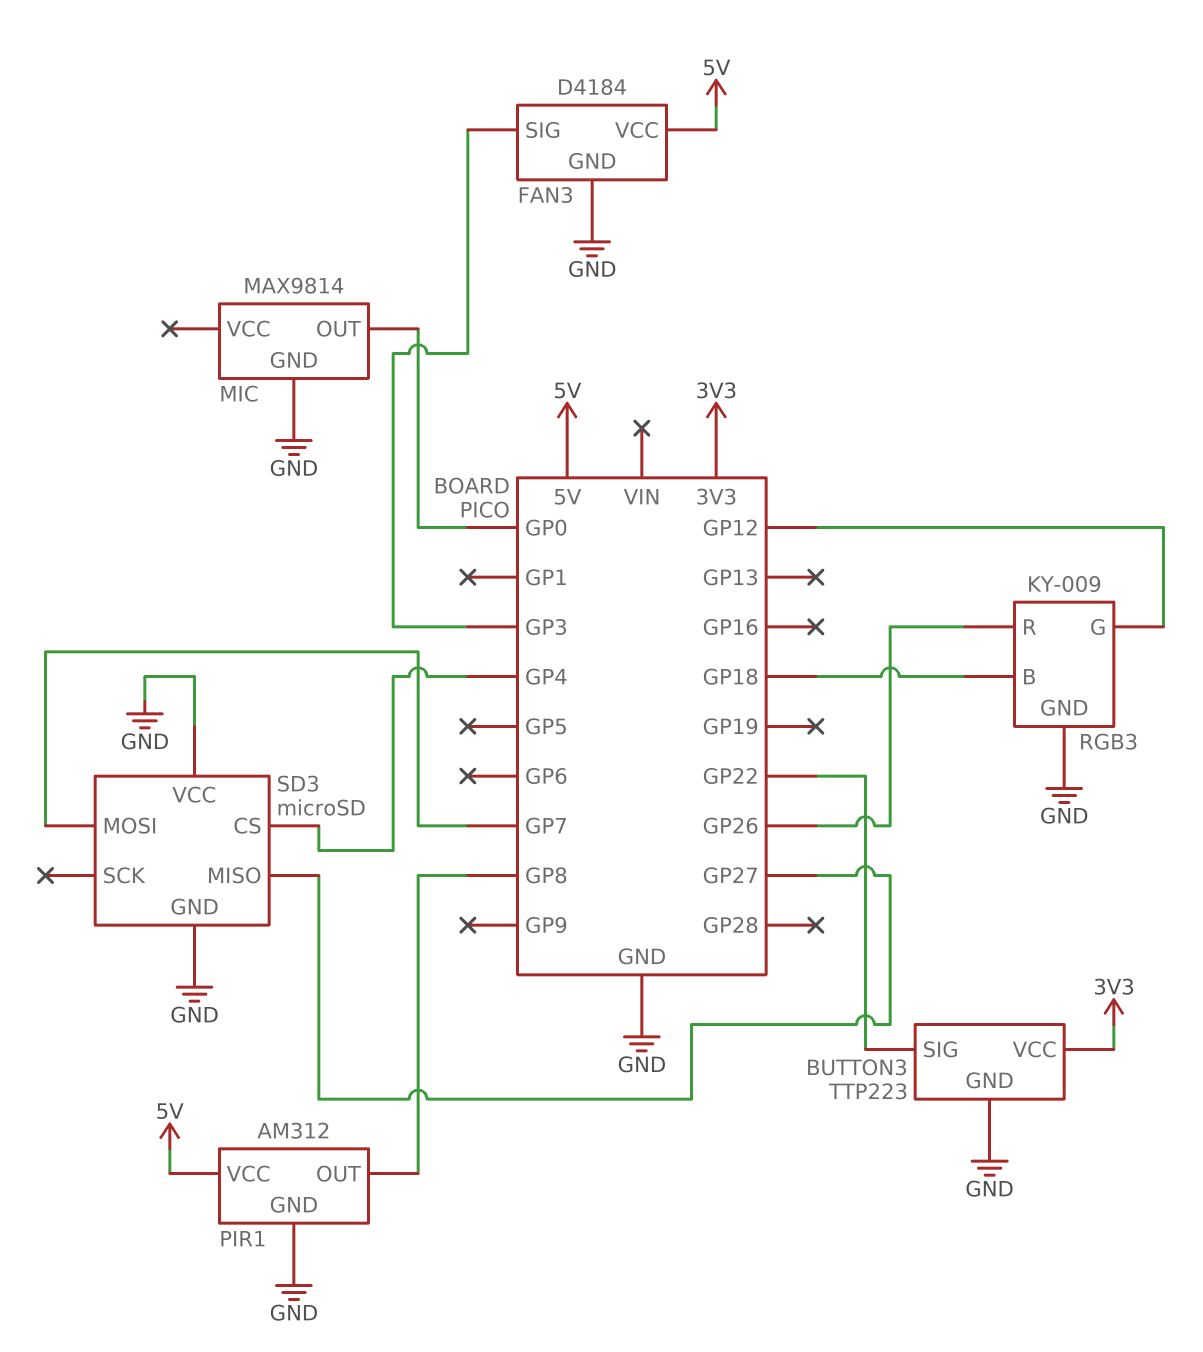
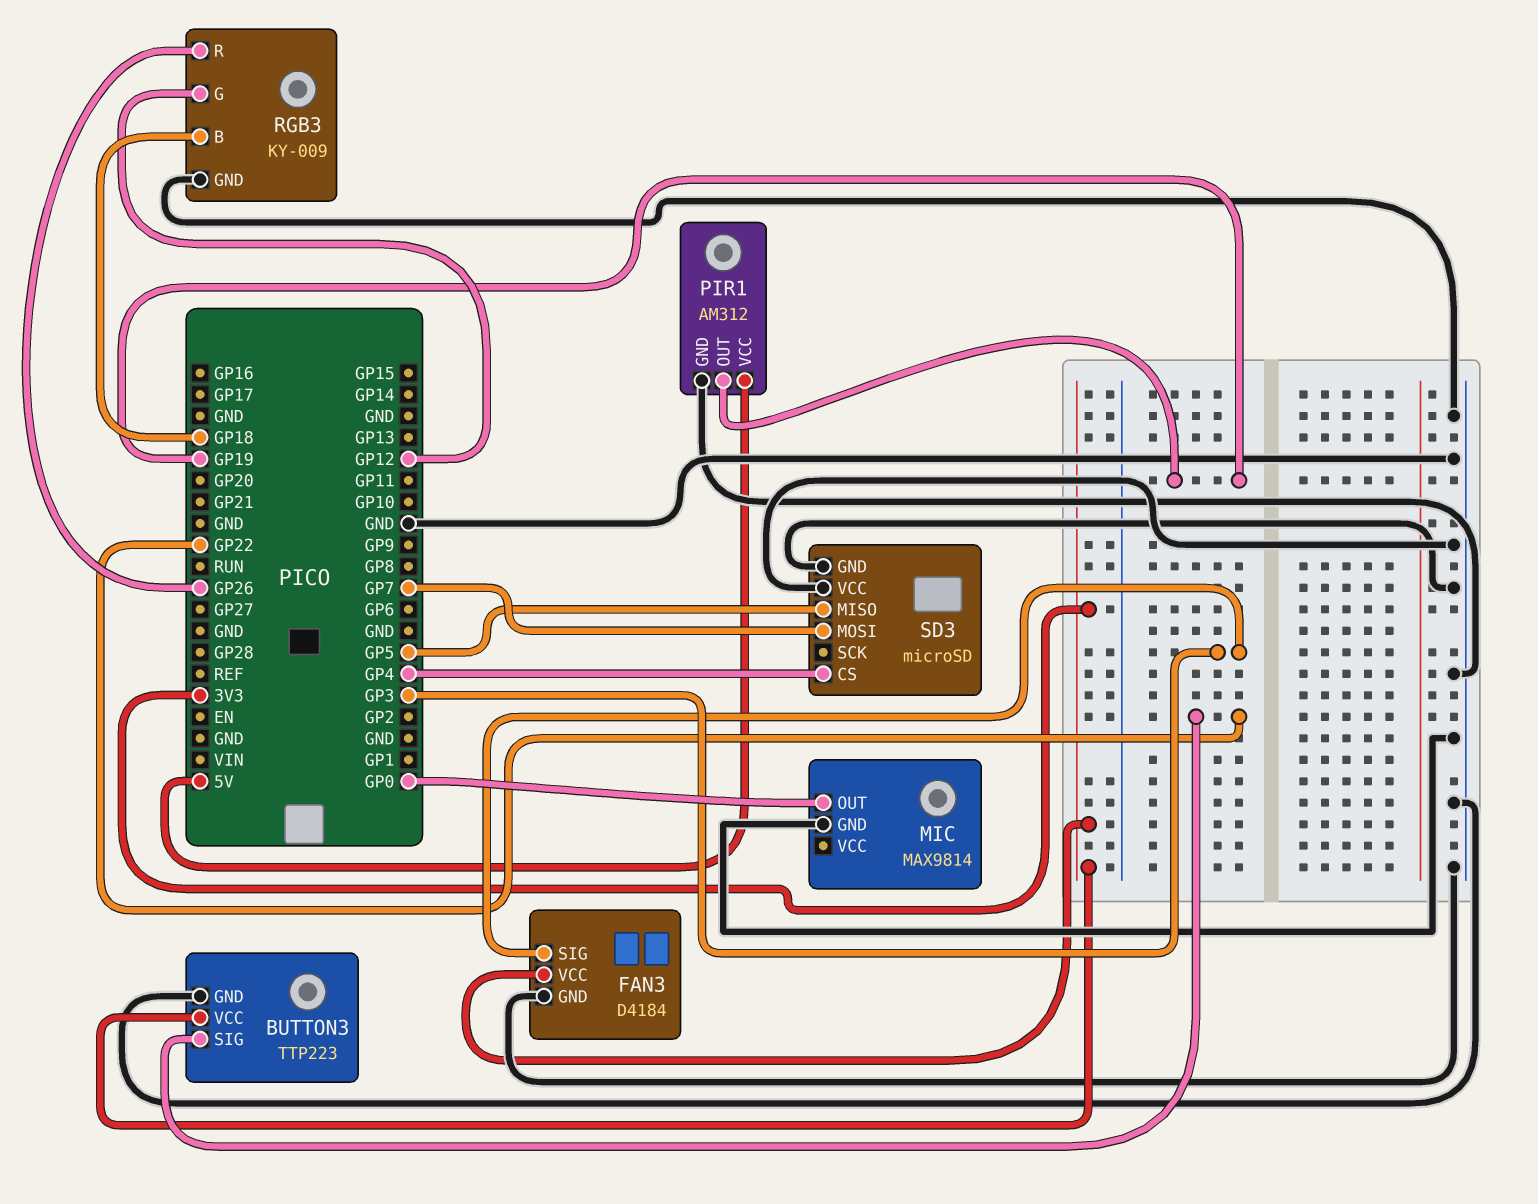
FAN3 pin VCC: 5V -> 3V3
PIR1 pin OUT: GP8 -> GP19
SD3 pin MISO: GP27 -> GP5

